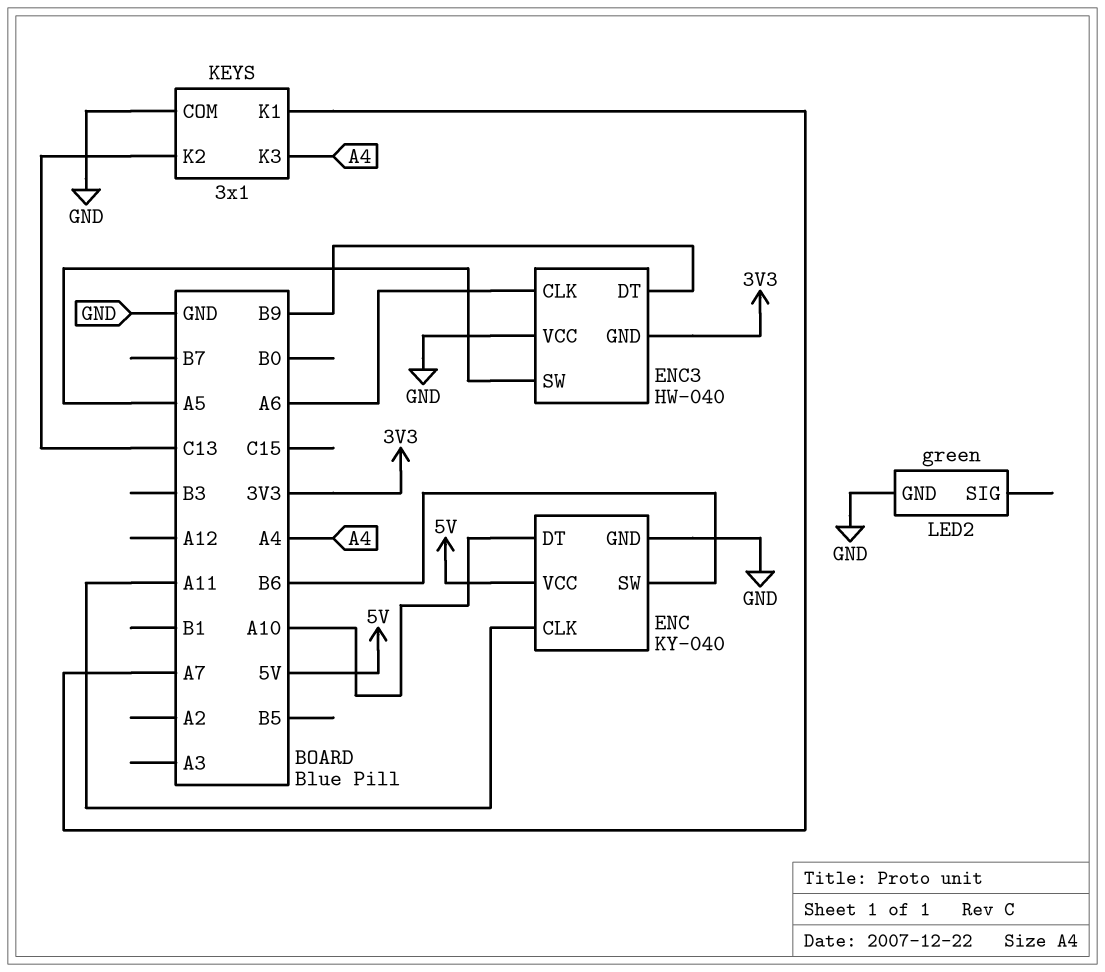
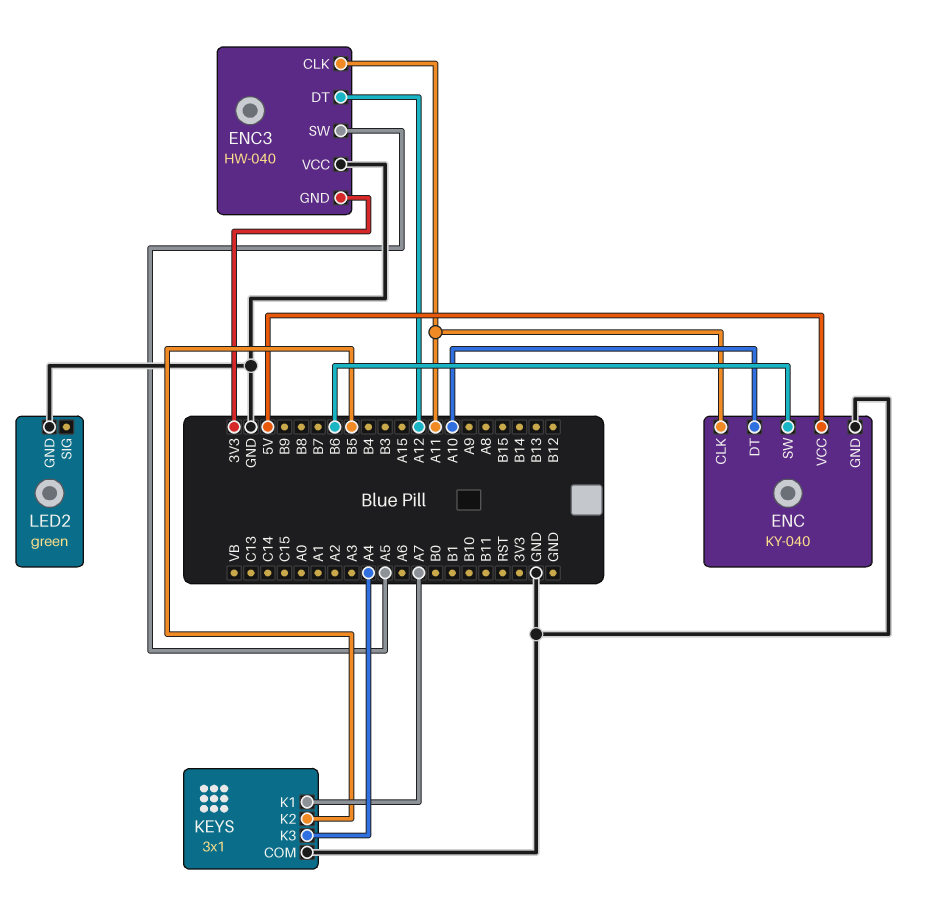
ENC3 pin CLK: A6 -> A11
ENC3 pin DT: B9 -> A12
KEYS pin K2: C13 -> B5

